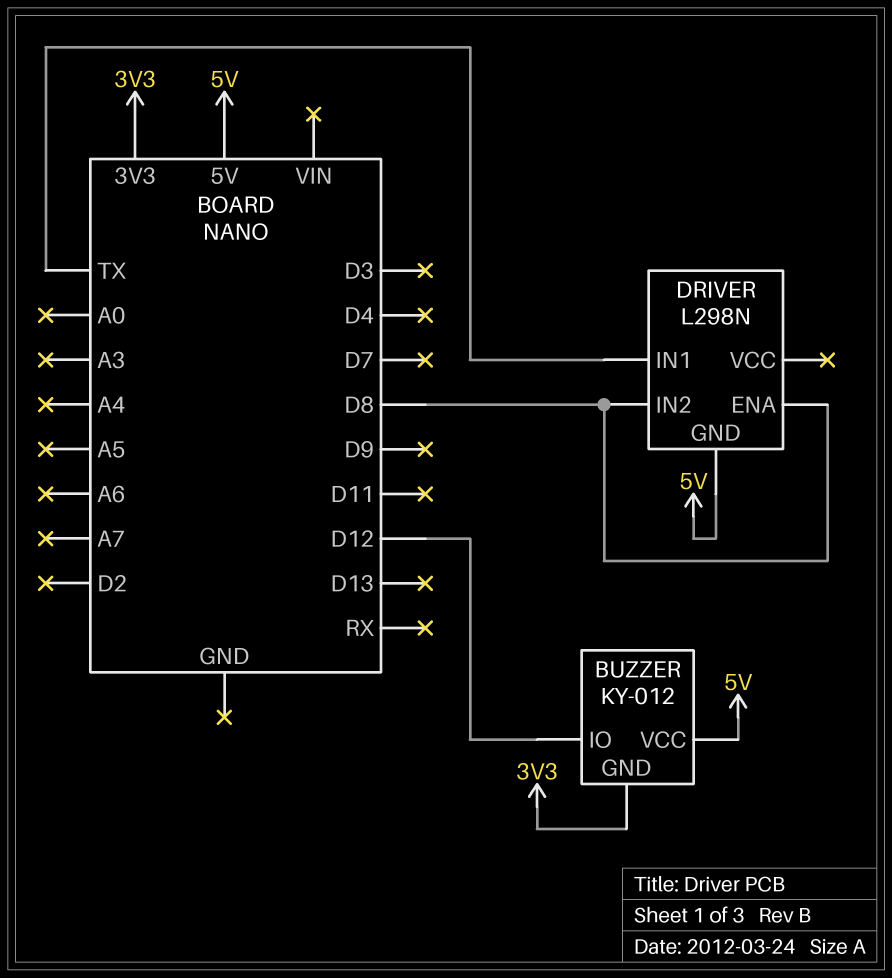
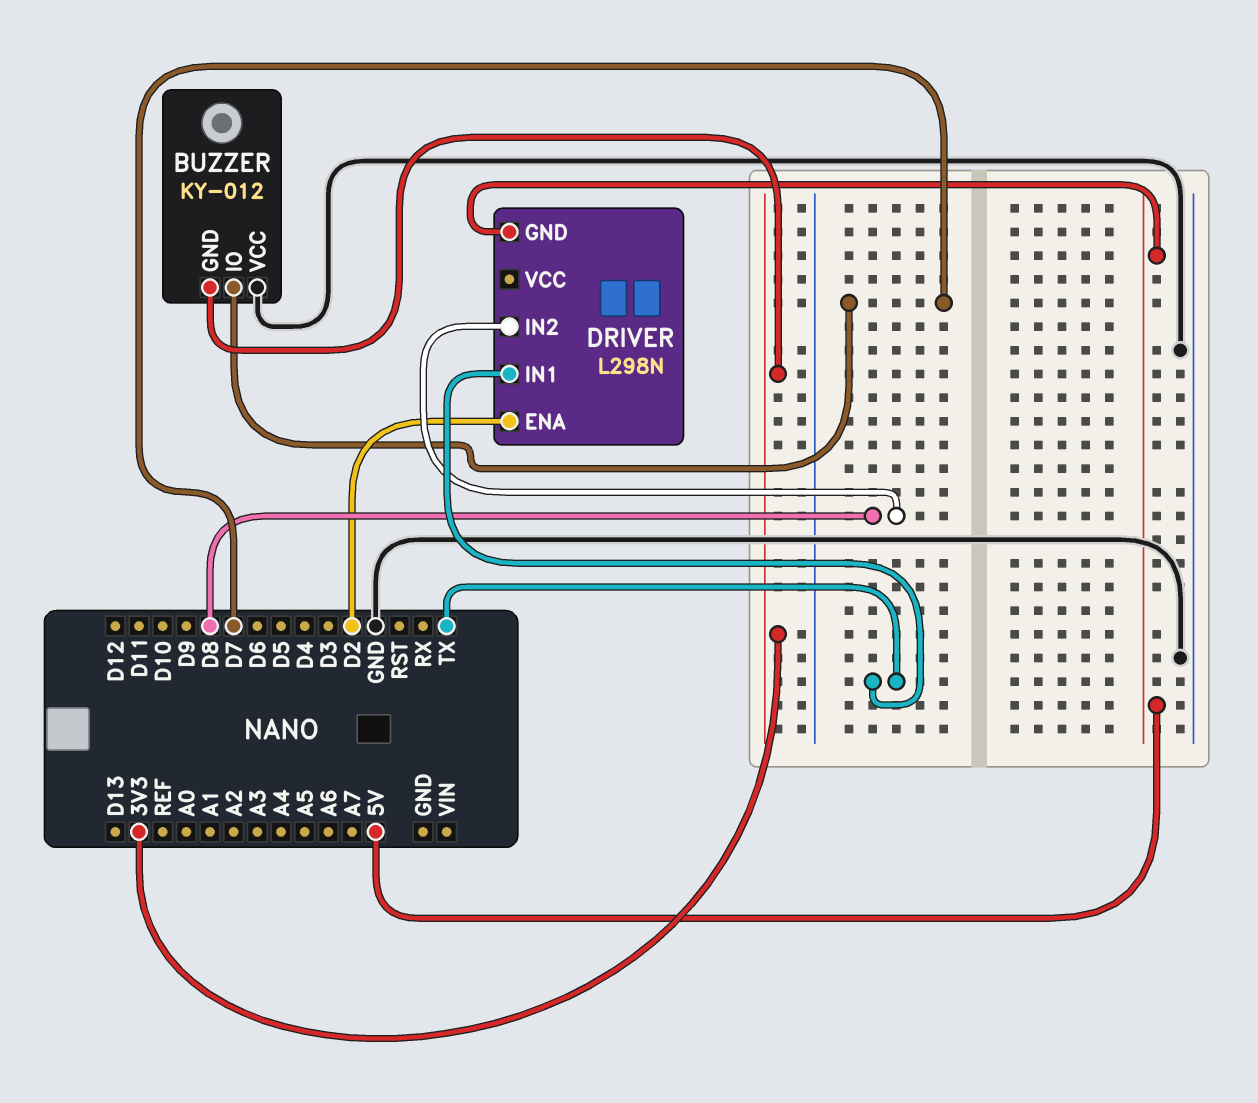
BUZZER pin IO: D12 -> D7
BUZZER pin VCC: 5V -> GND
DRIVER pin ENA: D8 -> D2

